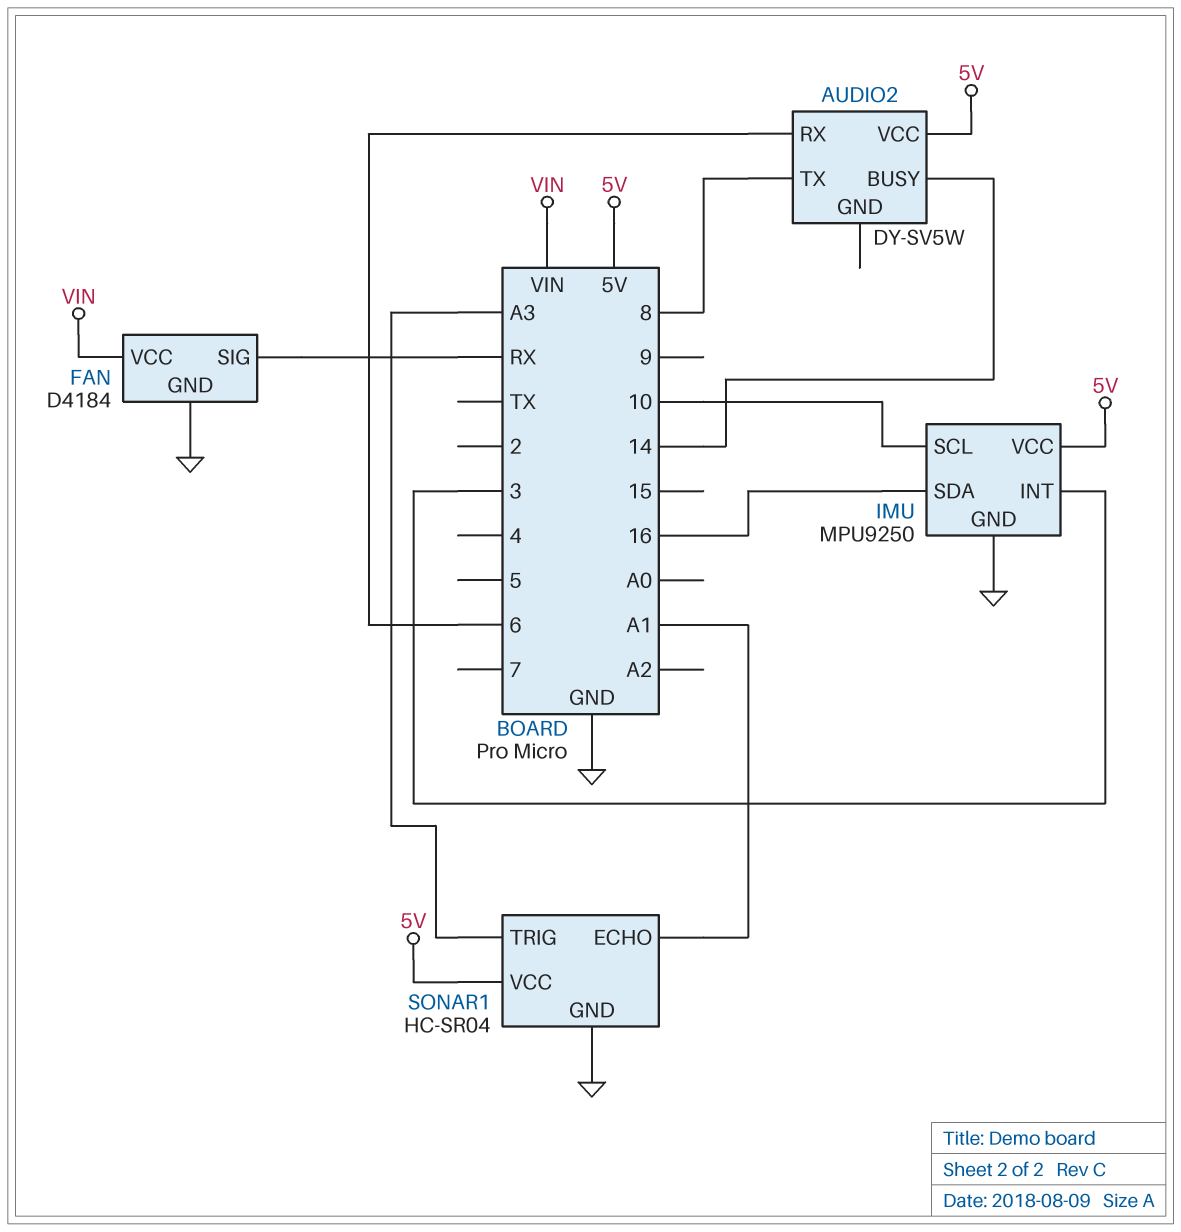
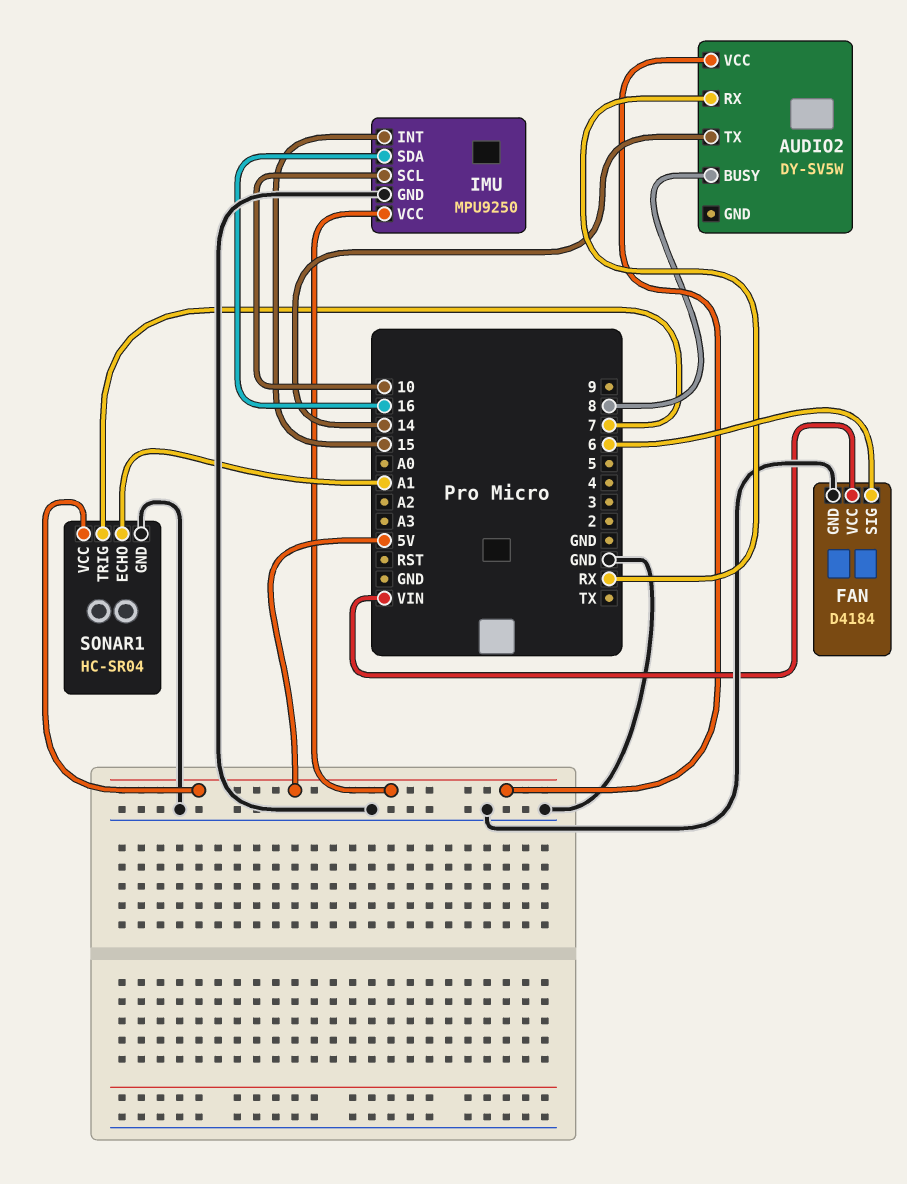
AUDIO2 pin BUSY: 14 -> 8
AUDIO2 pin RX: 6 -> RX
AUDIO2 pin TX: 8 -> 14
FAN pin SIG: RX -> 6
IMU pin INT: 3 -> 15
SONAR1 pin TRIG: A3 -> 7

